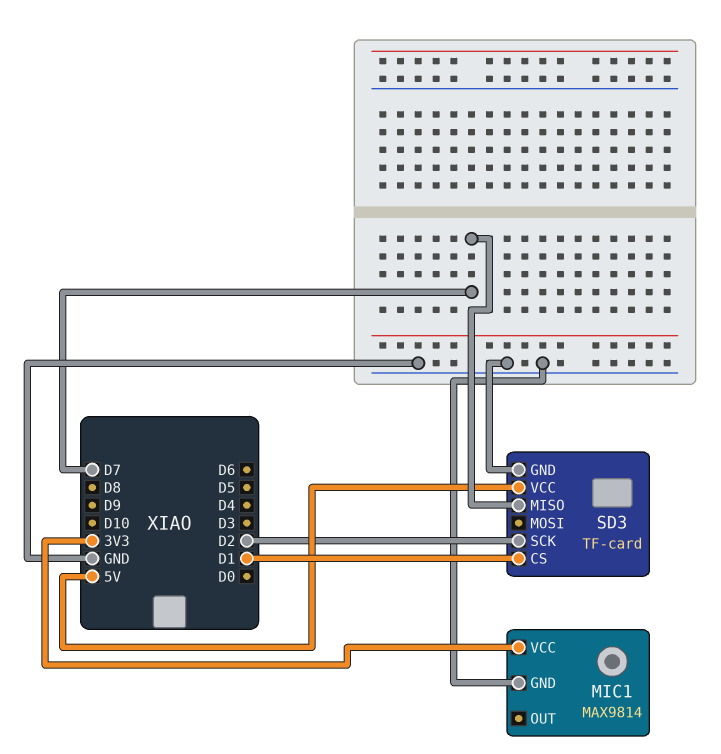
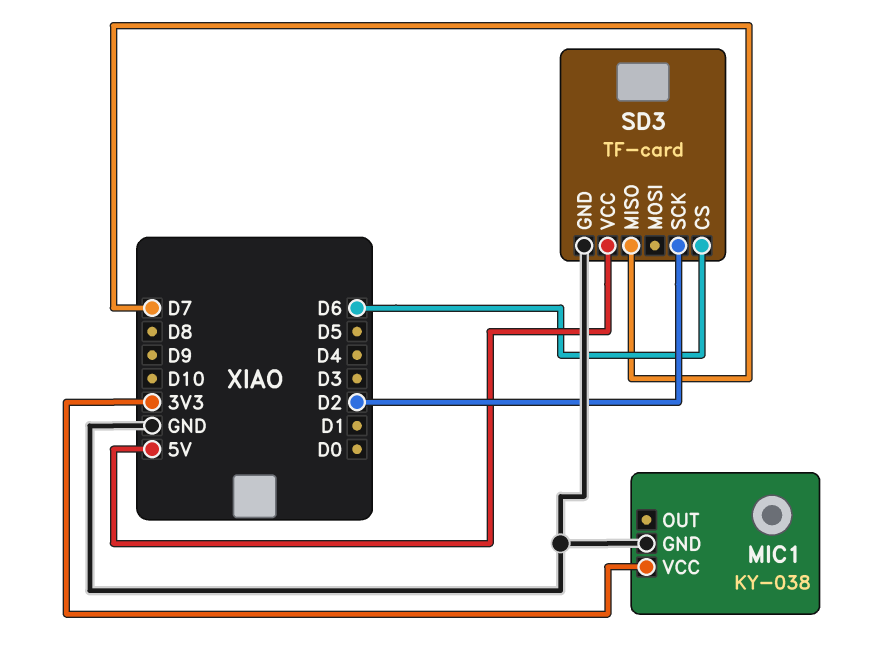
MIC1: MAX9814 -> KY-038
SD3 pin CS: D1 -> D6

